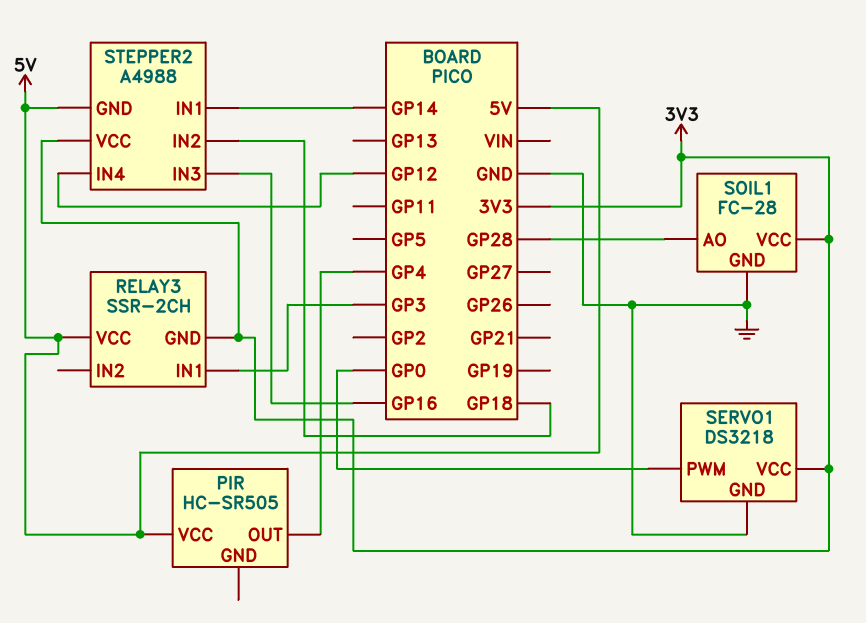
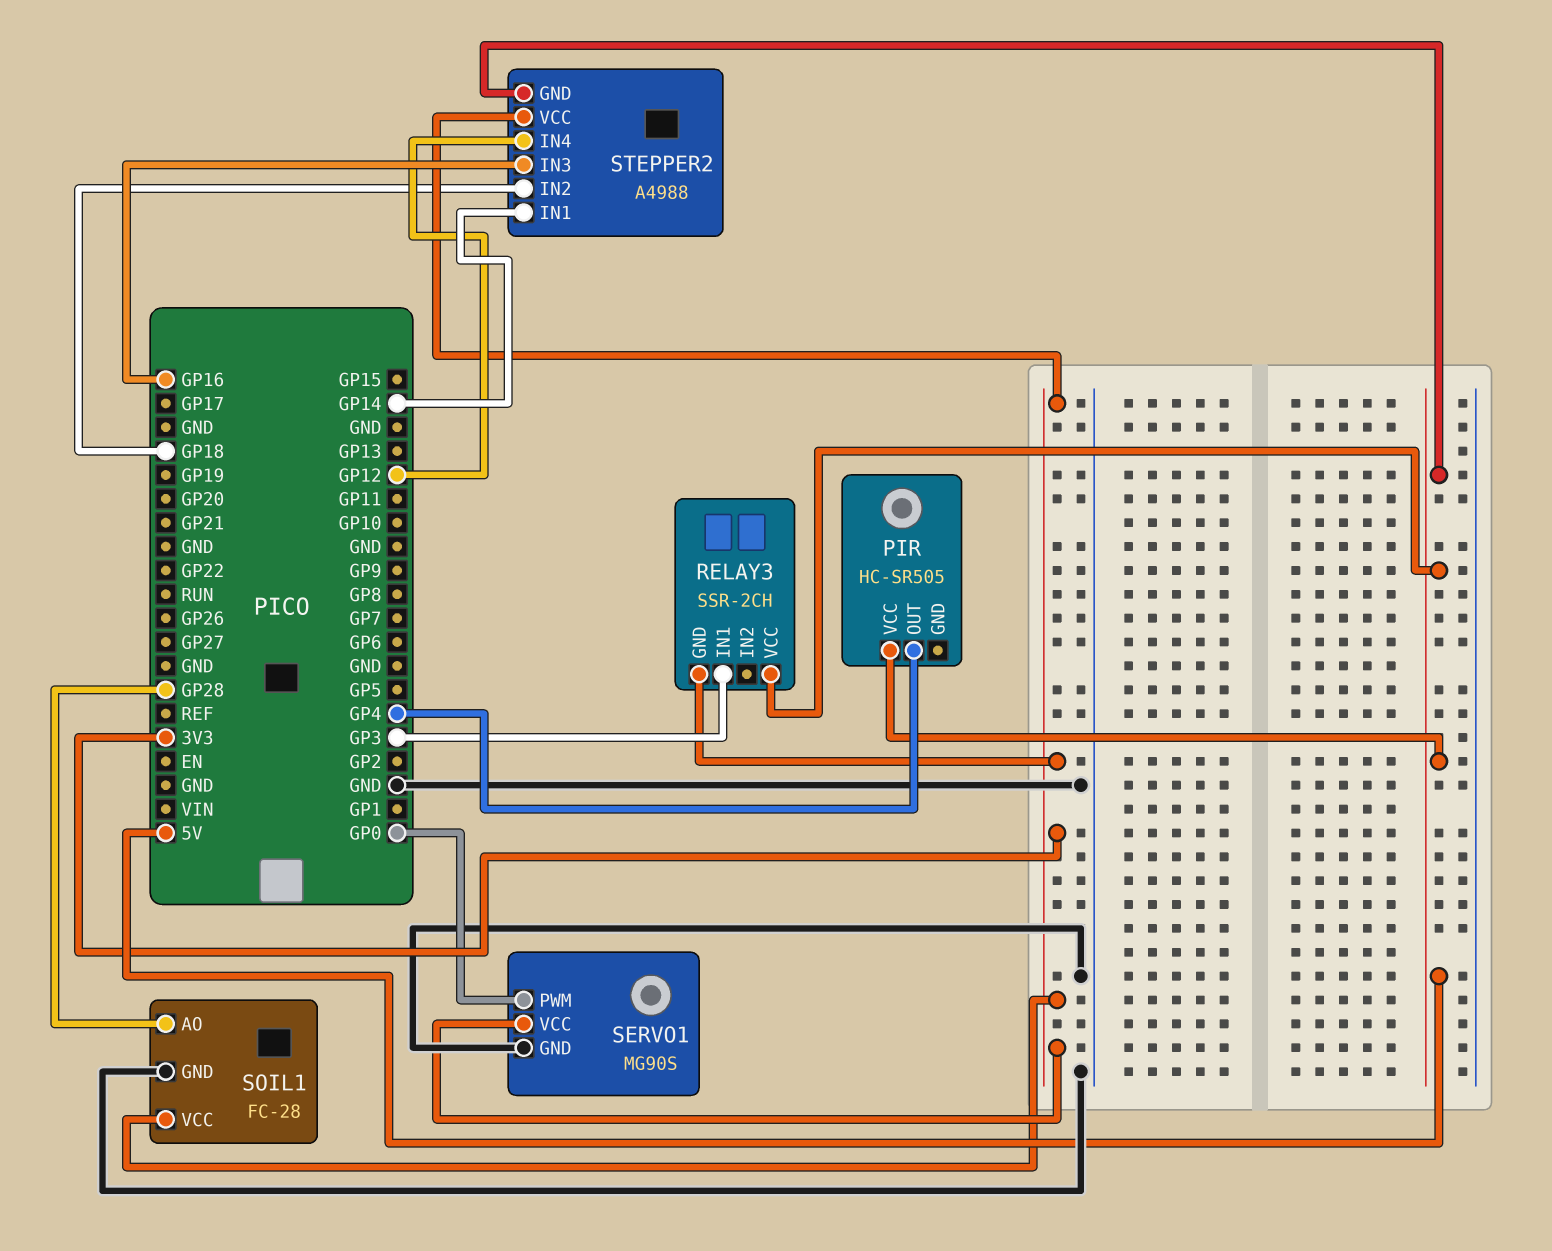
SERVO1: DS3218 -> MG90S

